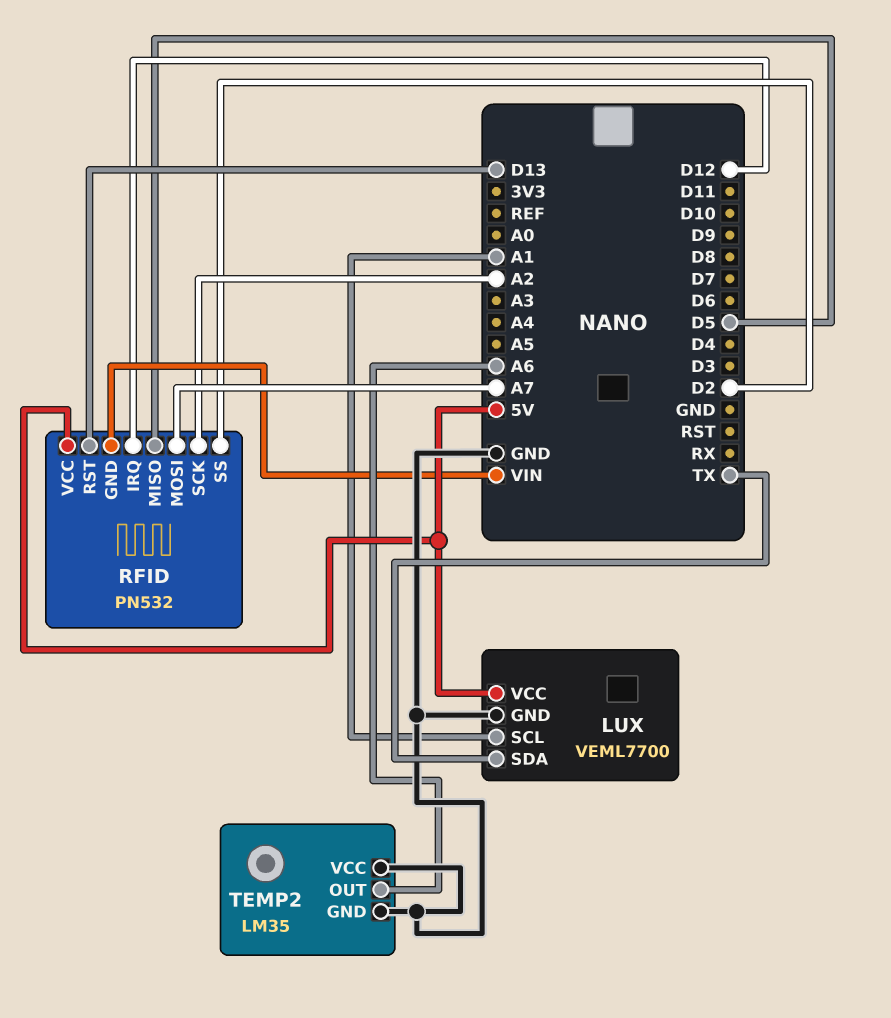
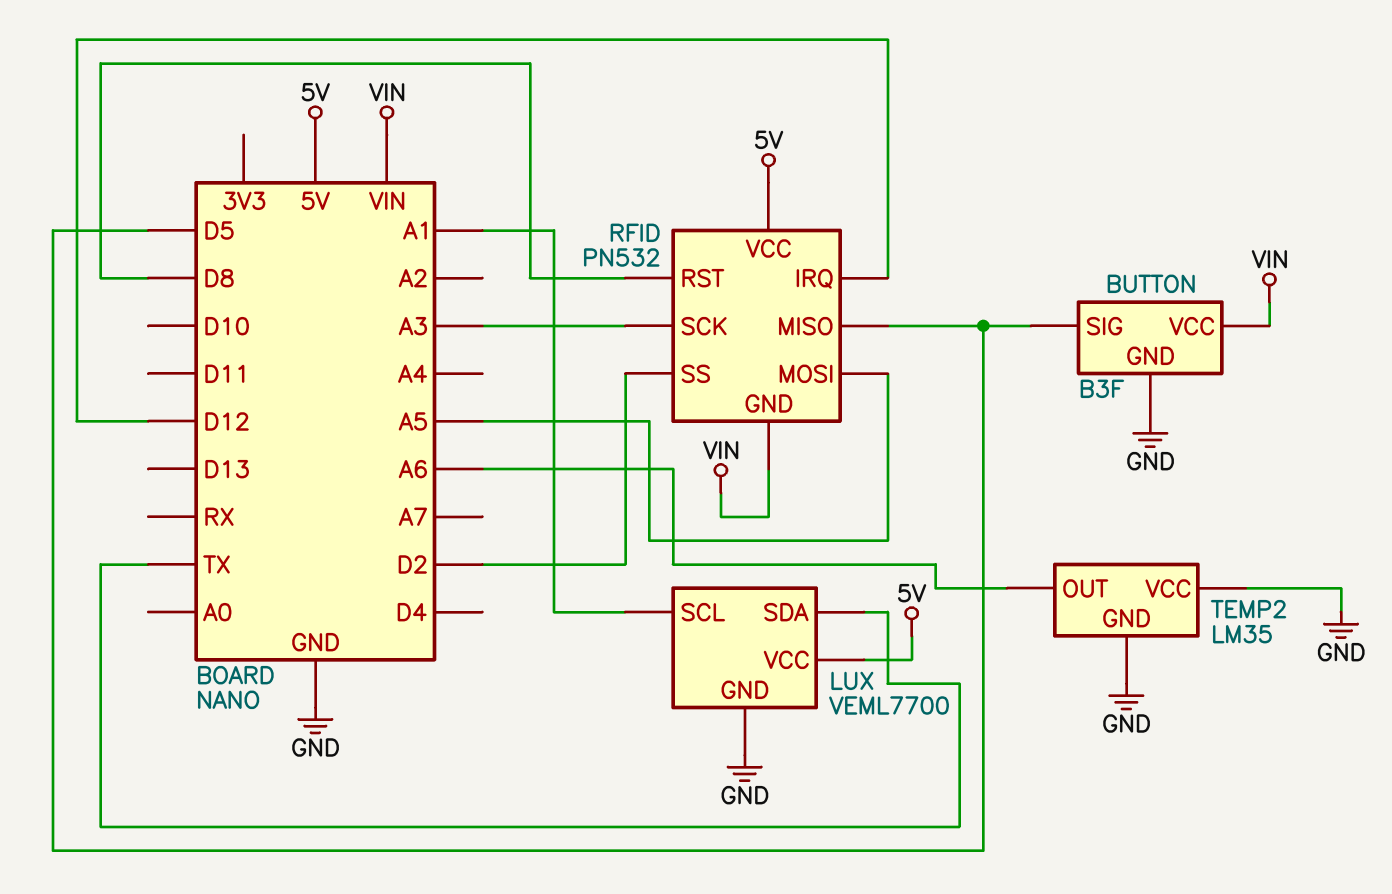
BUTTON: none -> B3F
BUTTON pin GND: none -> GND
BUTTON pin SIG: none -> D5
BUTTON pin VCC: none -> VIN
RFID pin MOSI: A7 -> A5
RFID pin RST: D13 -> D8
RFID pin SCK: A2 -> A3

